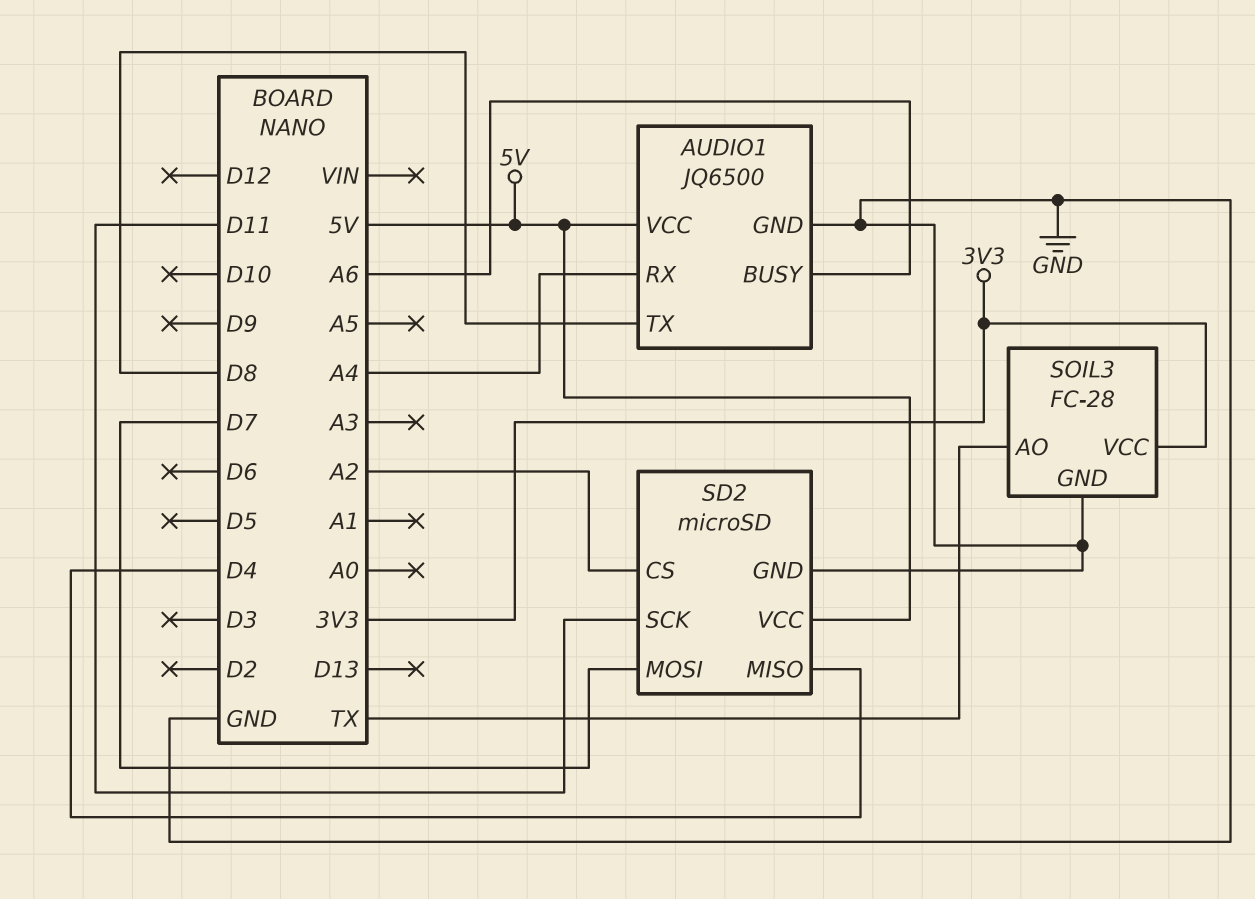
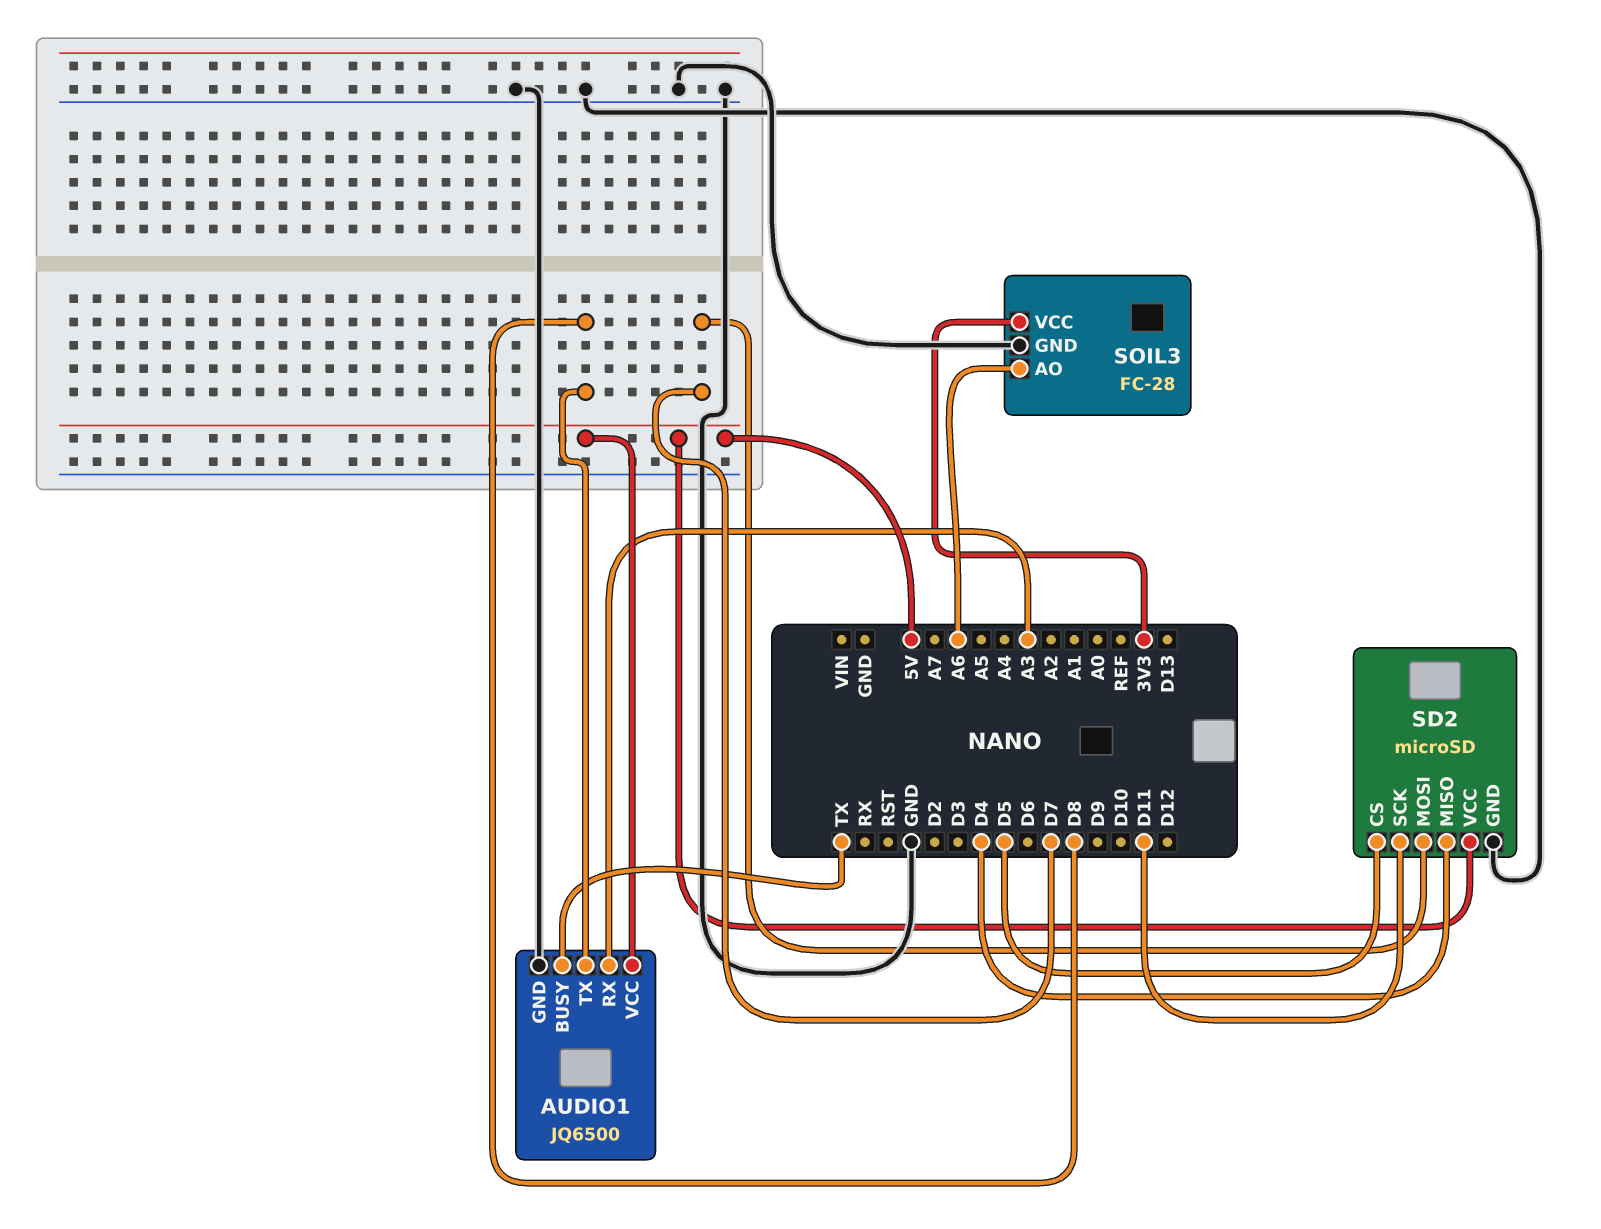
AUDIO1 pin BUSY: A6 -> TX
AUDIO1 pin RX: A4 -> A3
SD2 pin CS: A2 -> D5
SOIL3 pin AO: TX -> A6

